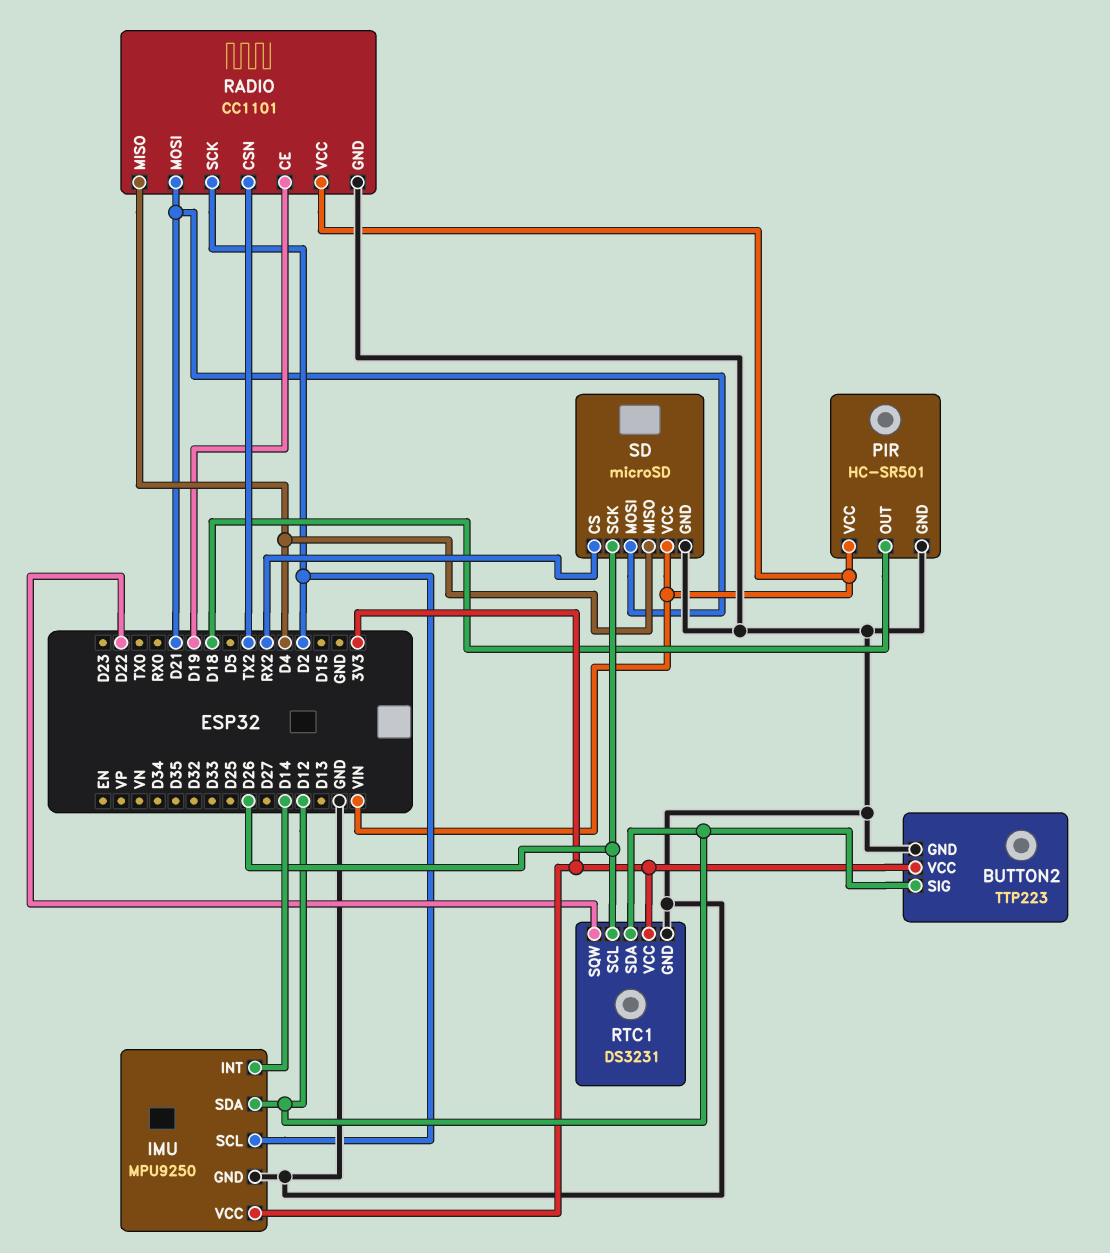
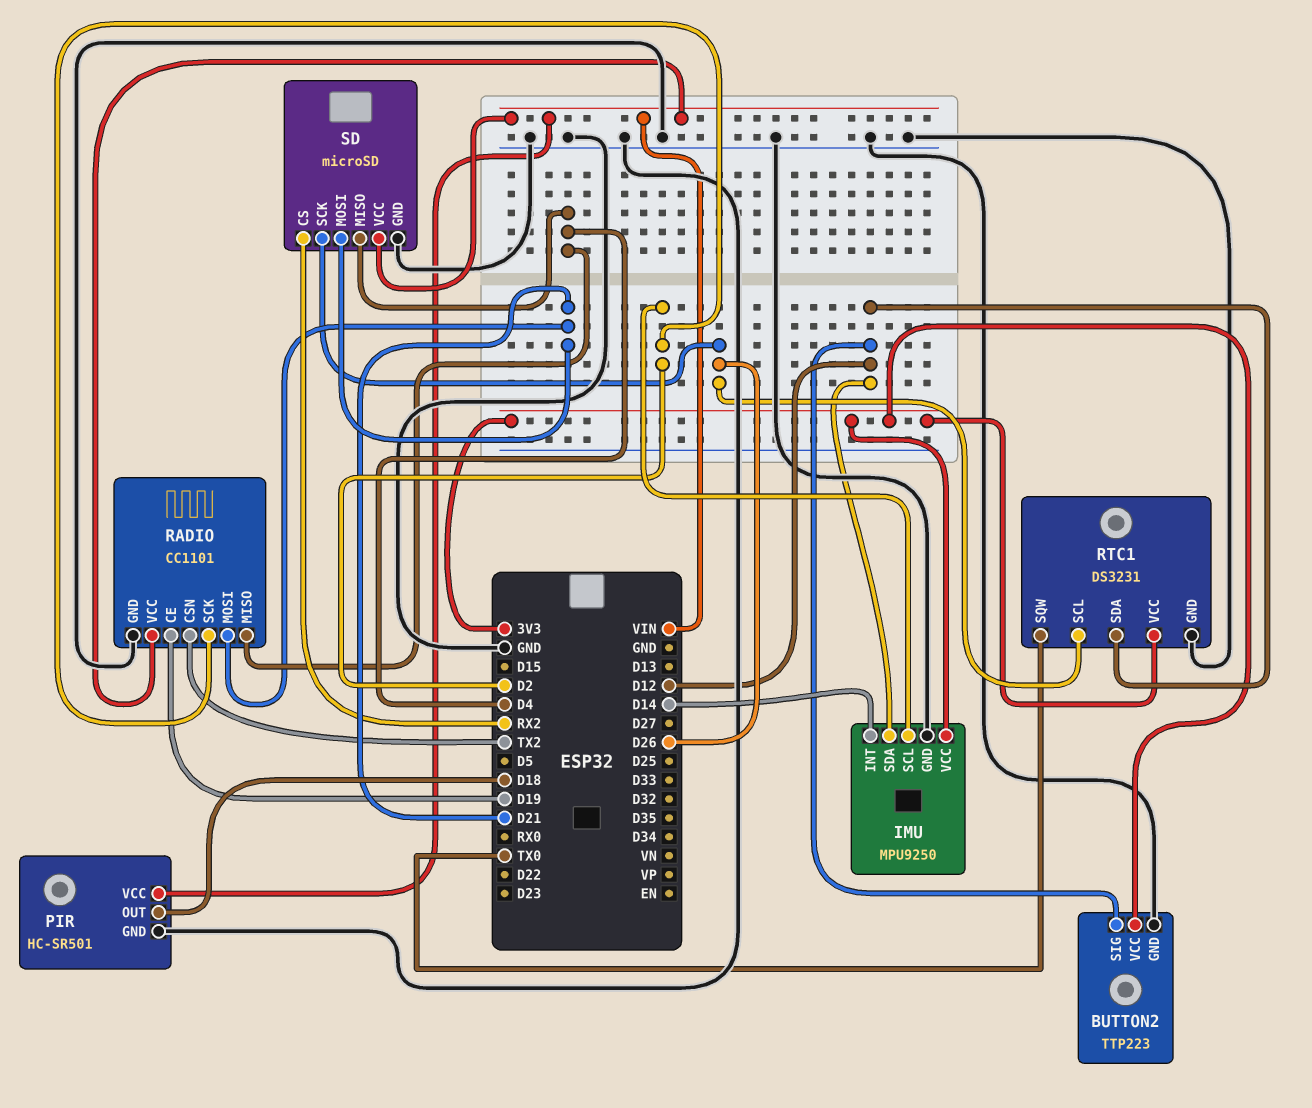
RTC1 pin SQW: D22 -> TX0

